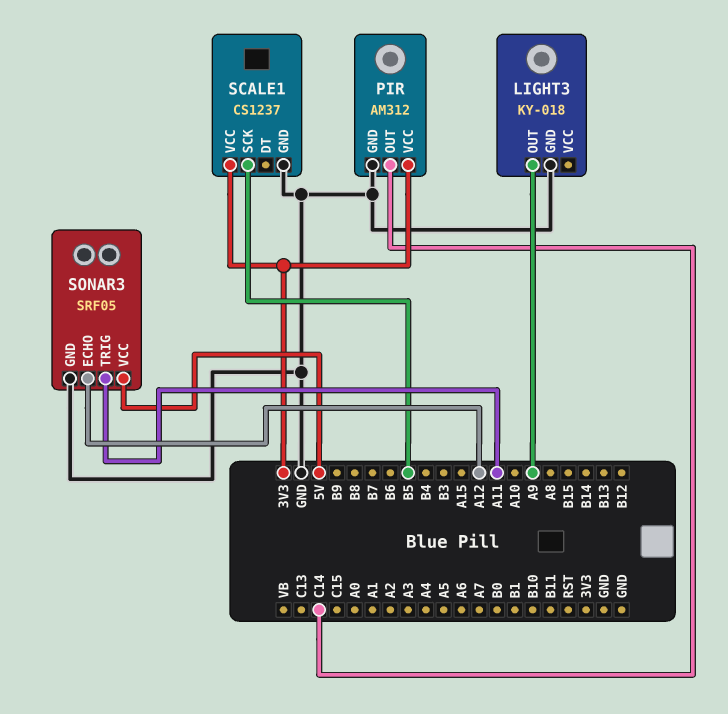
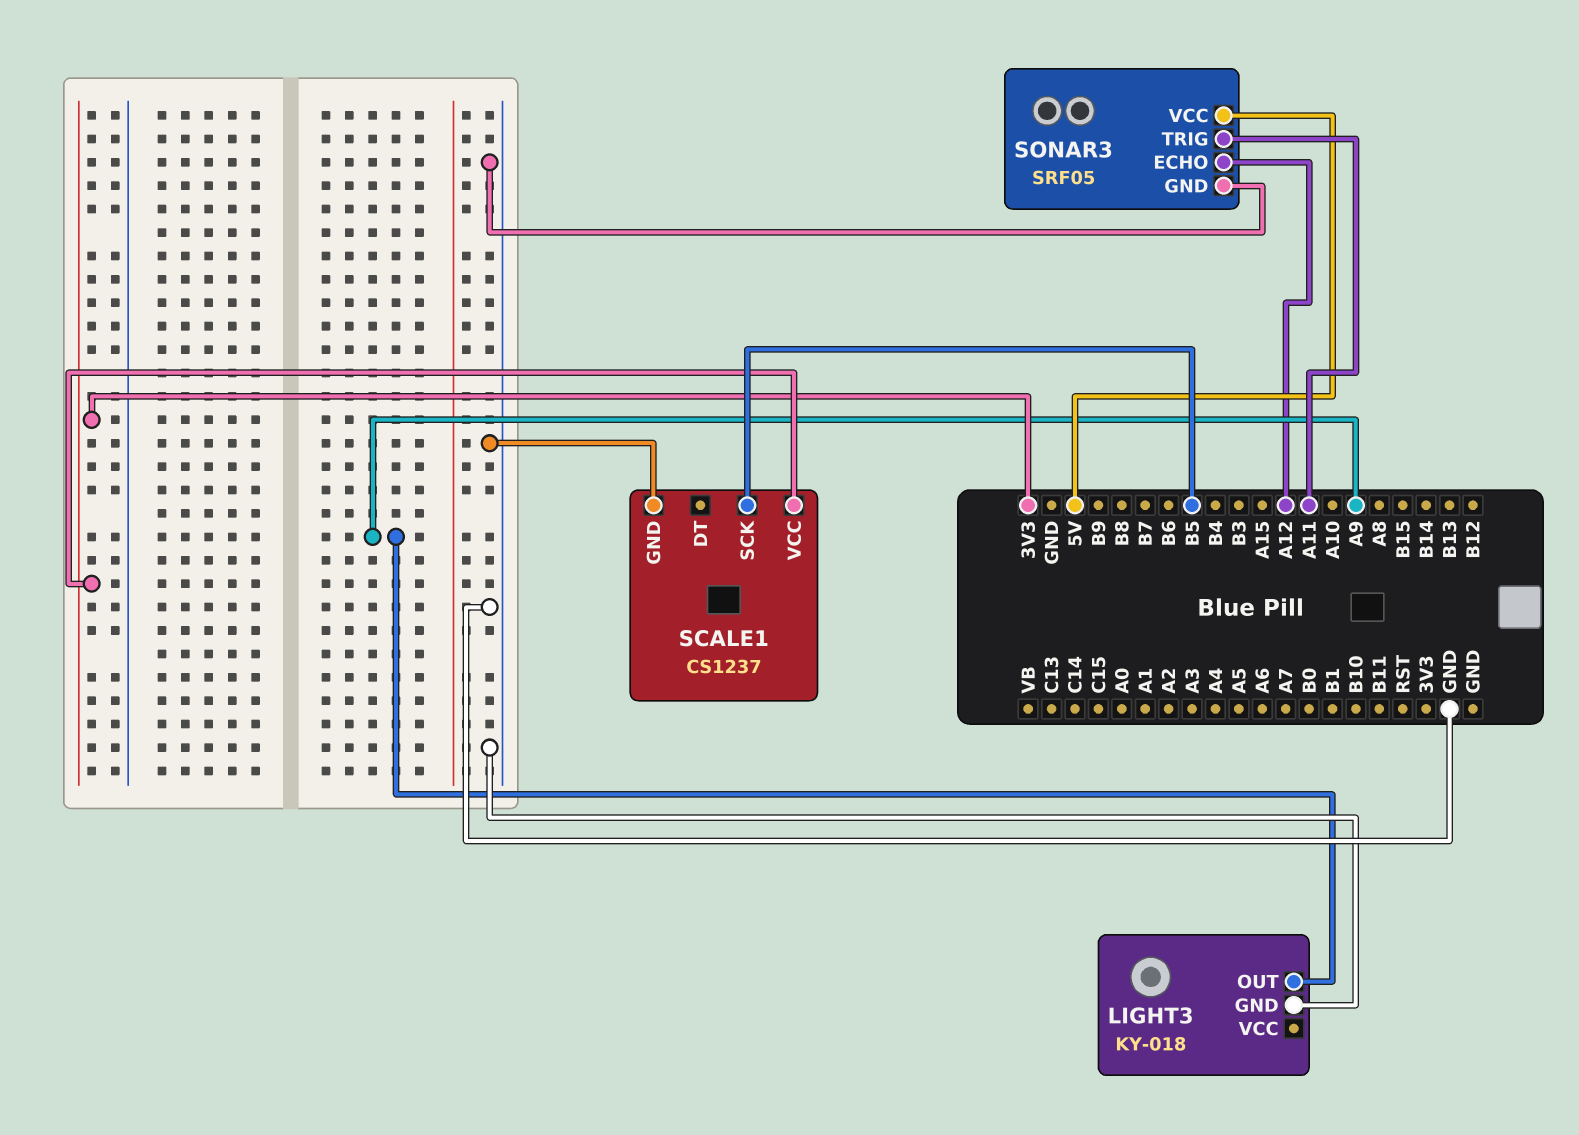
PIR: AM312 -> none
PIR pin GND: GND -> none
PIR pin OUT: C14 -> none
PIR pin VCC: 3V3 -> none

